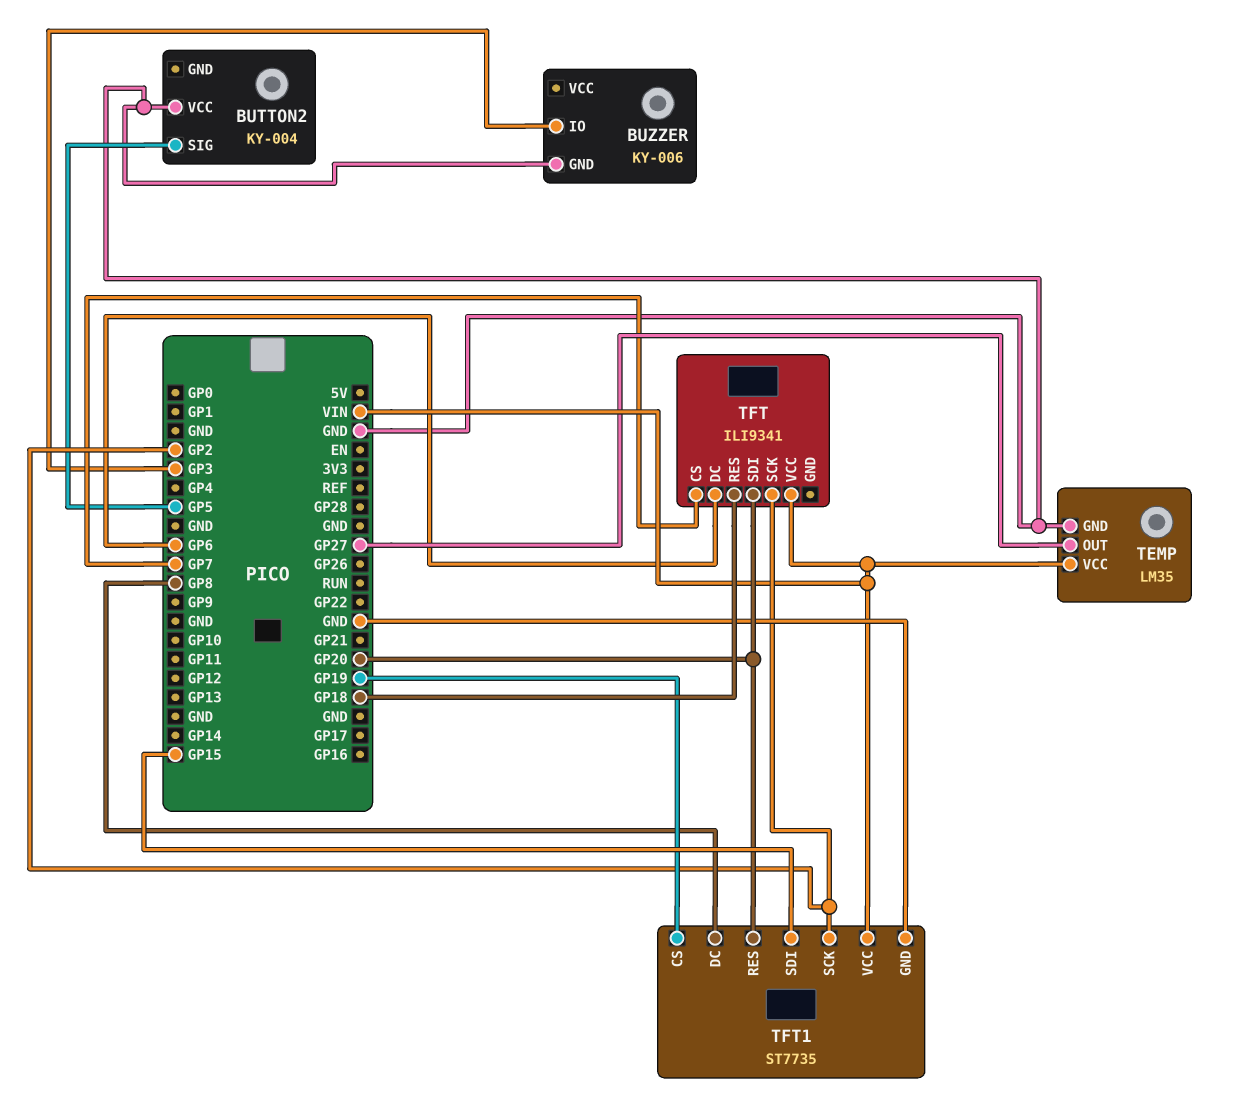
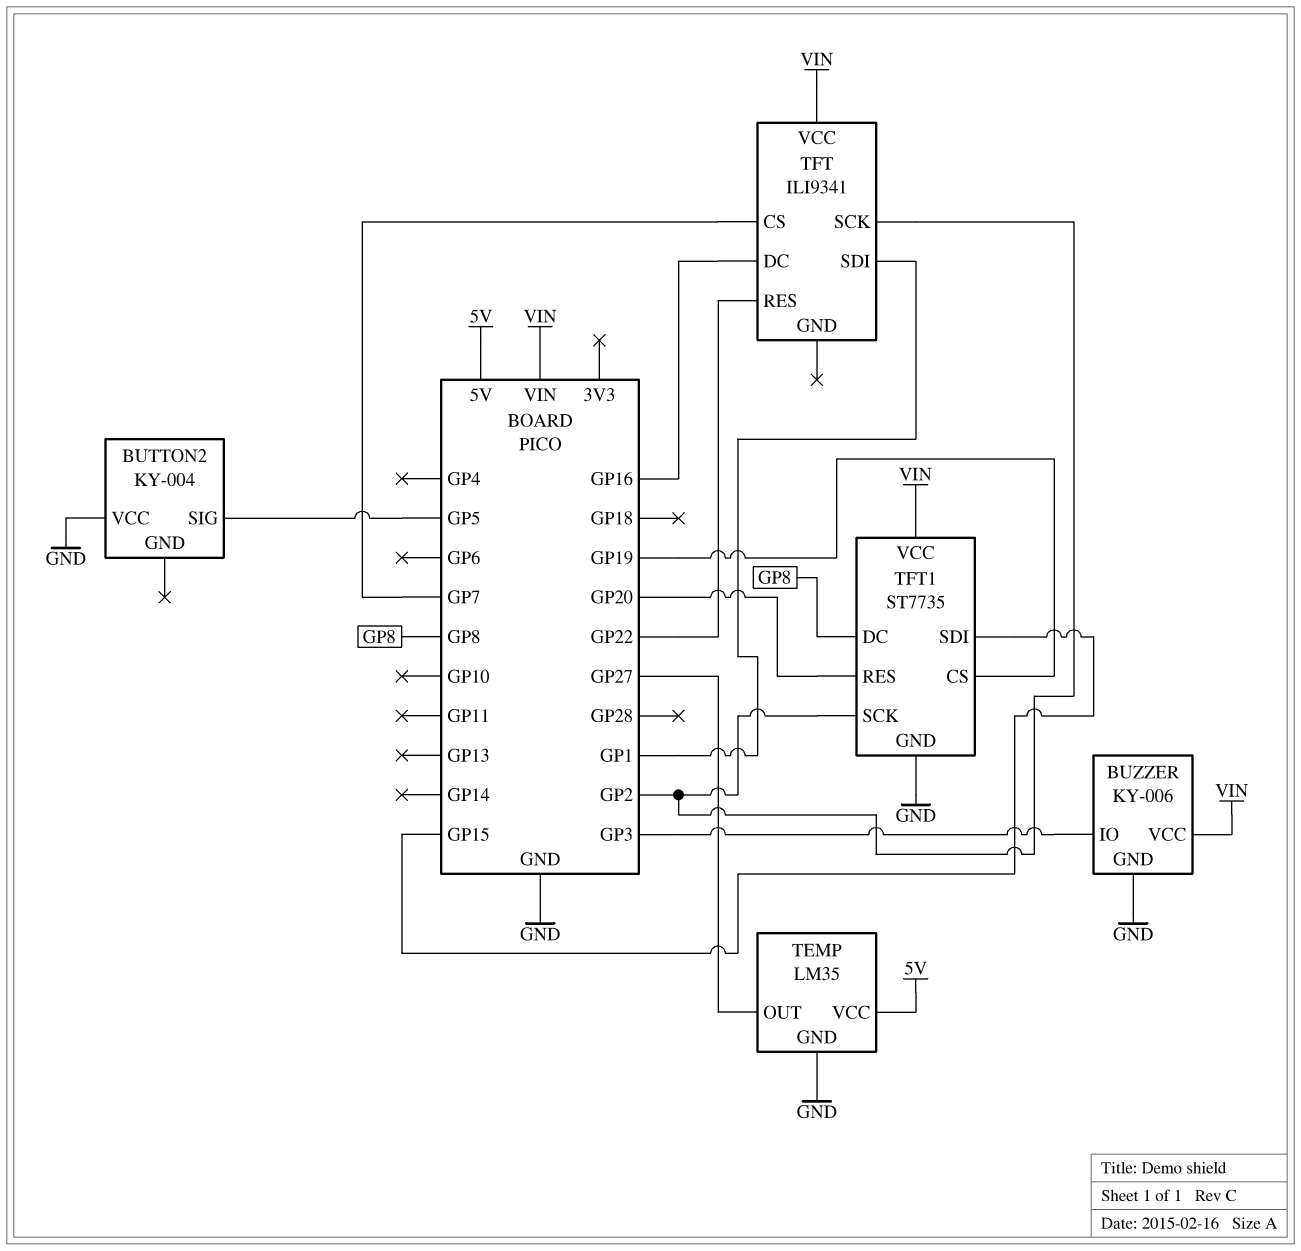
BUZZER pin VCC: none -> VIN
TEMP pin VCC: VIN -> 5V
TFT pin DC: GP6 -> GP16
TFT pin RES: GP18 -> GP22
TFT pin SDI: GP20 -> GP1

